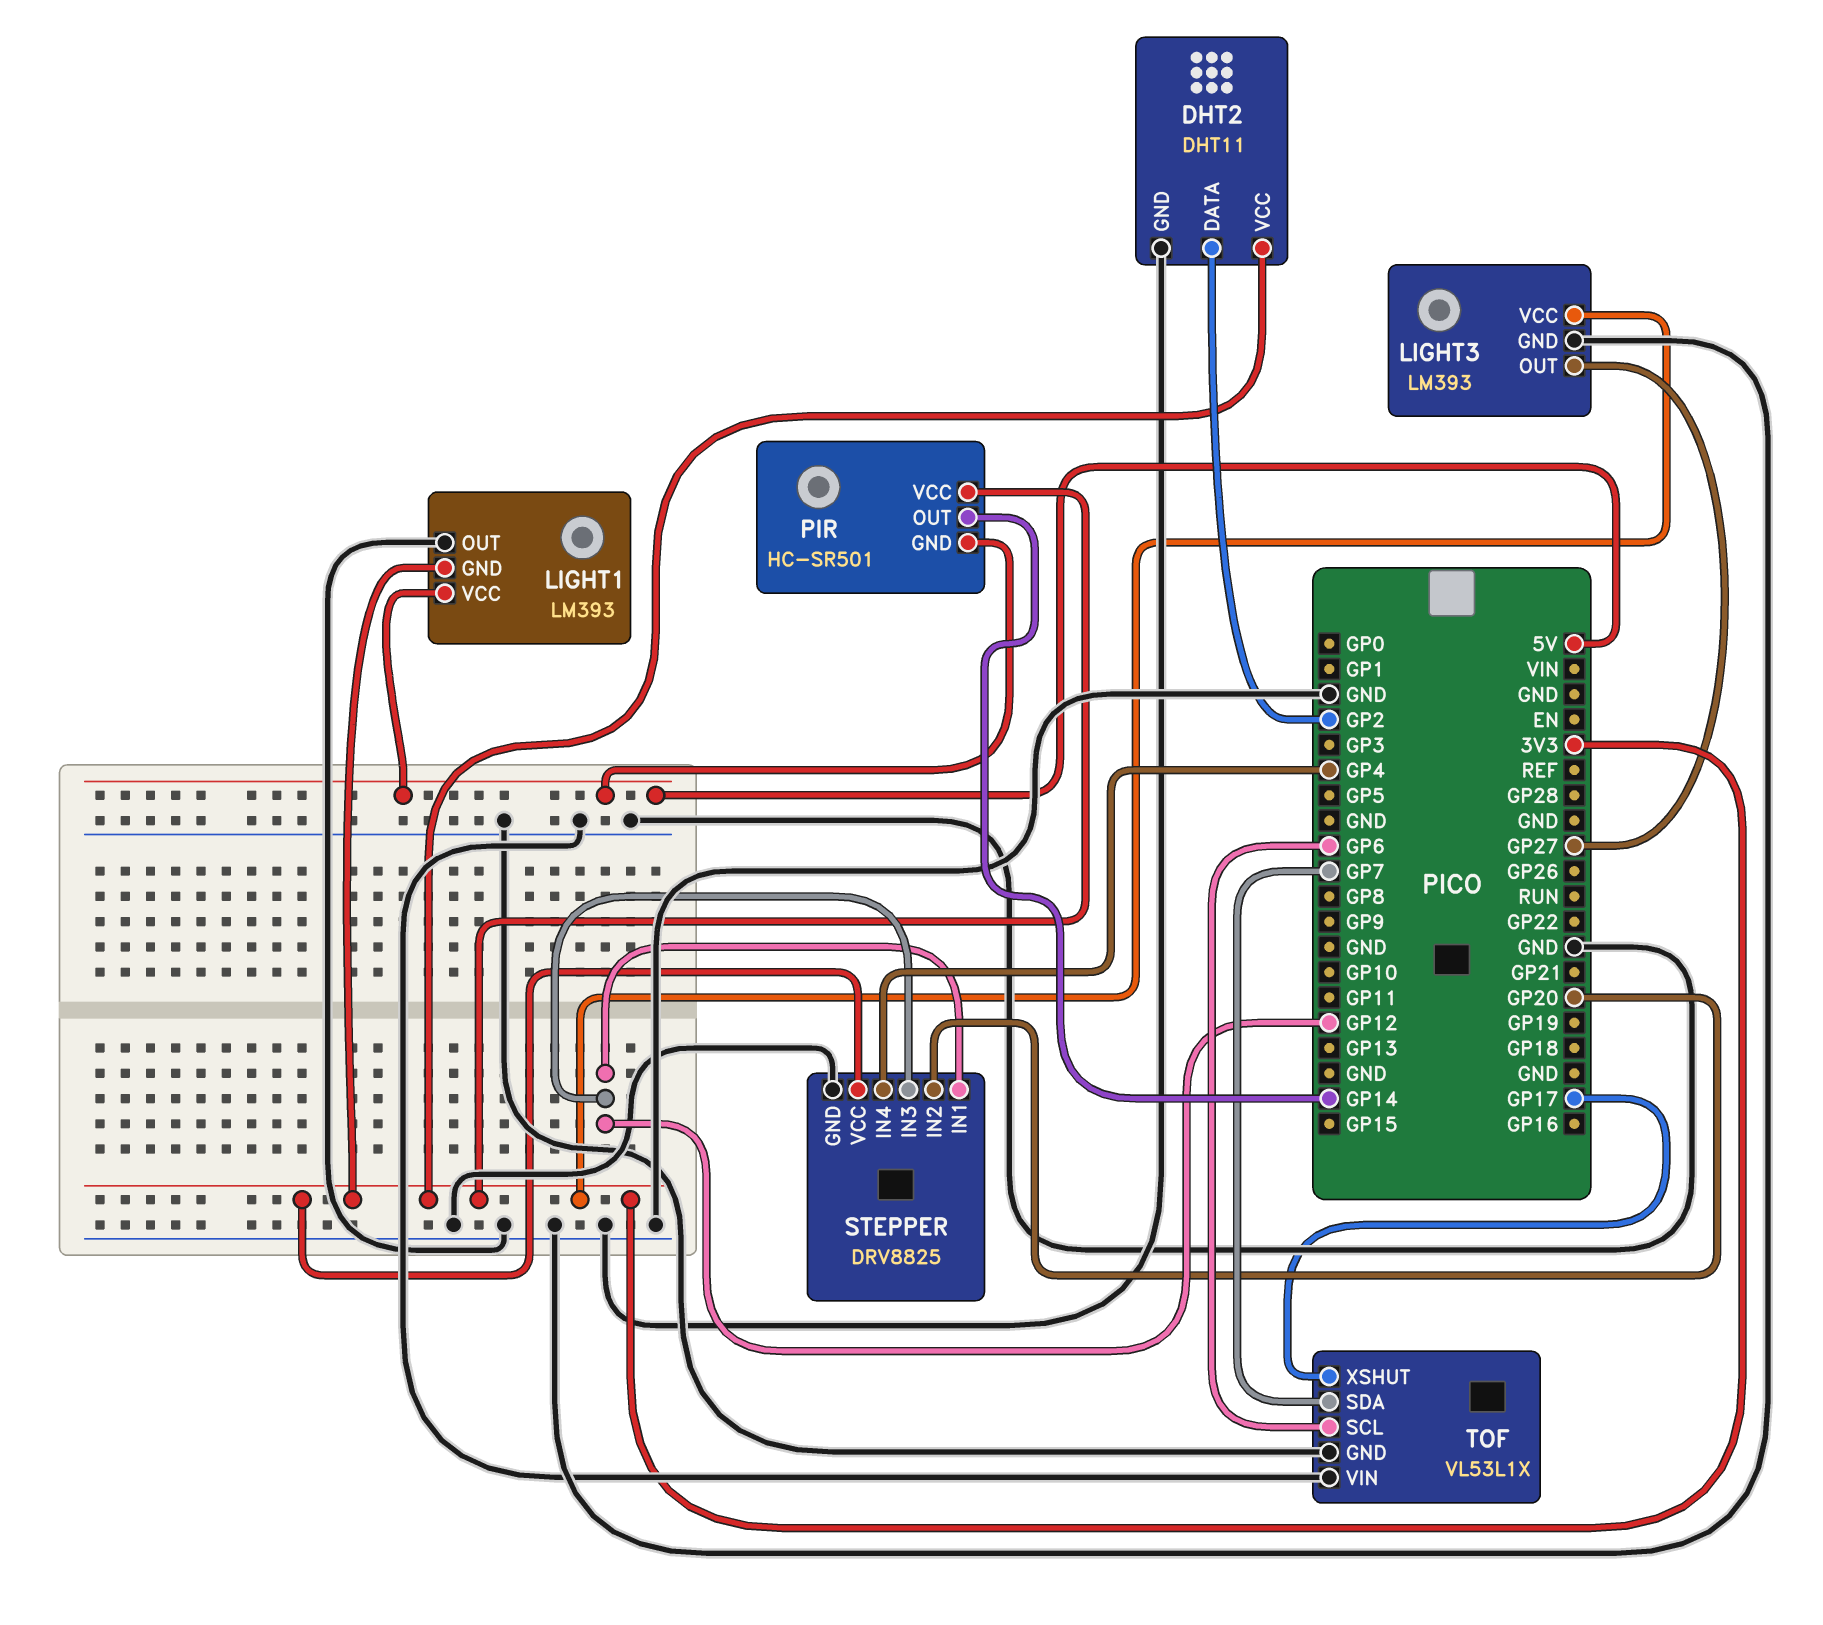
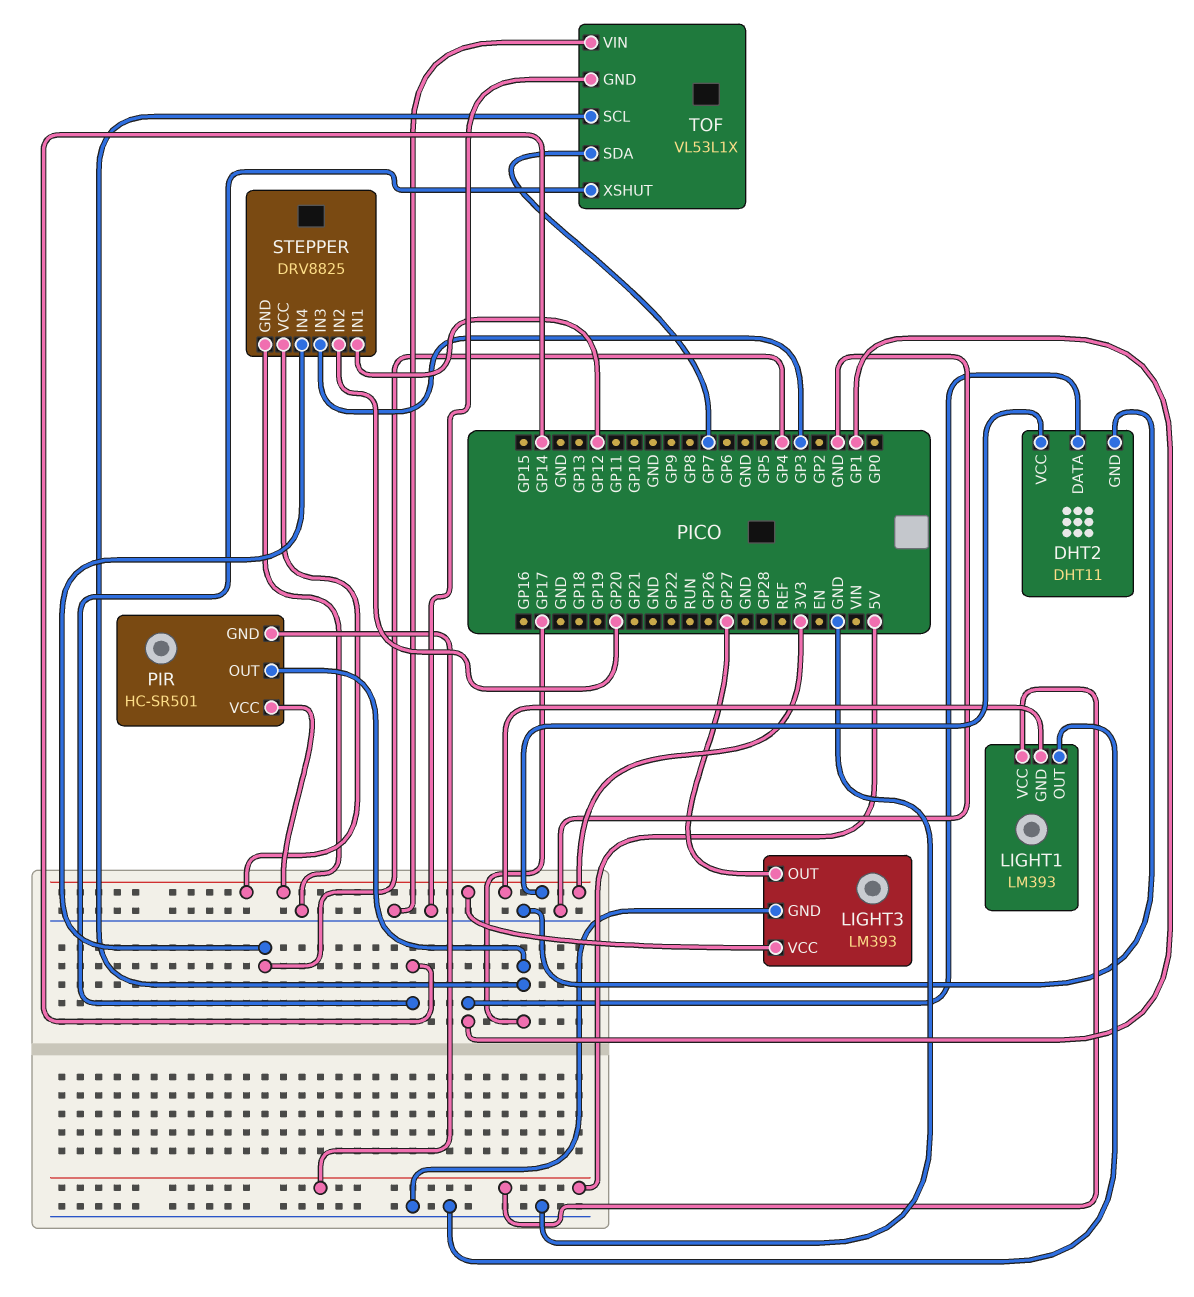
DHT2 pin DATA: GP2 -> GP1
PIR pin OUT: GP14 -> GP17
STEPPER pin IN3: GP12 -> GP3
TOF pin SCL: GP6 -> GP17
TOF pin XSHUT: GP17 -> GP14

